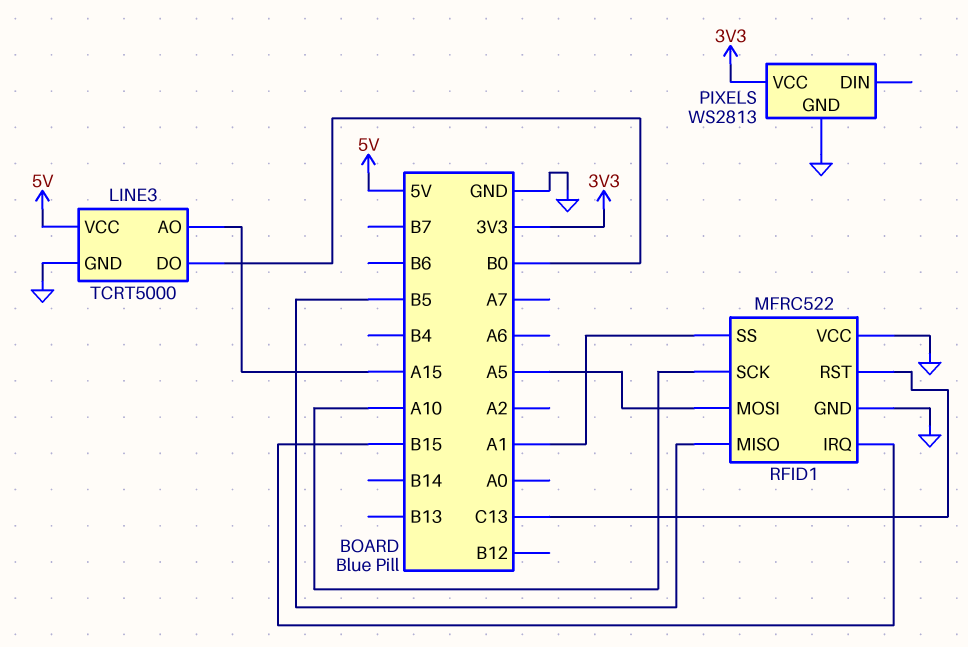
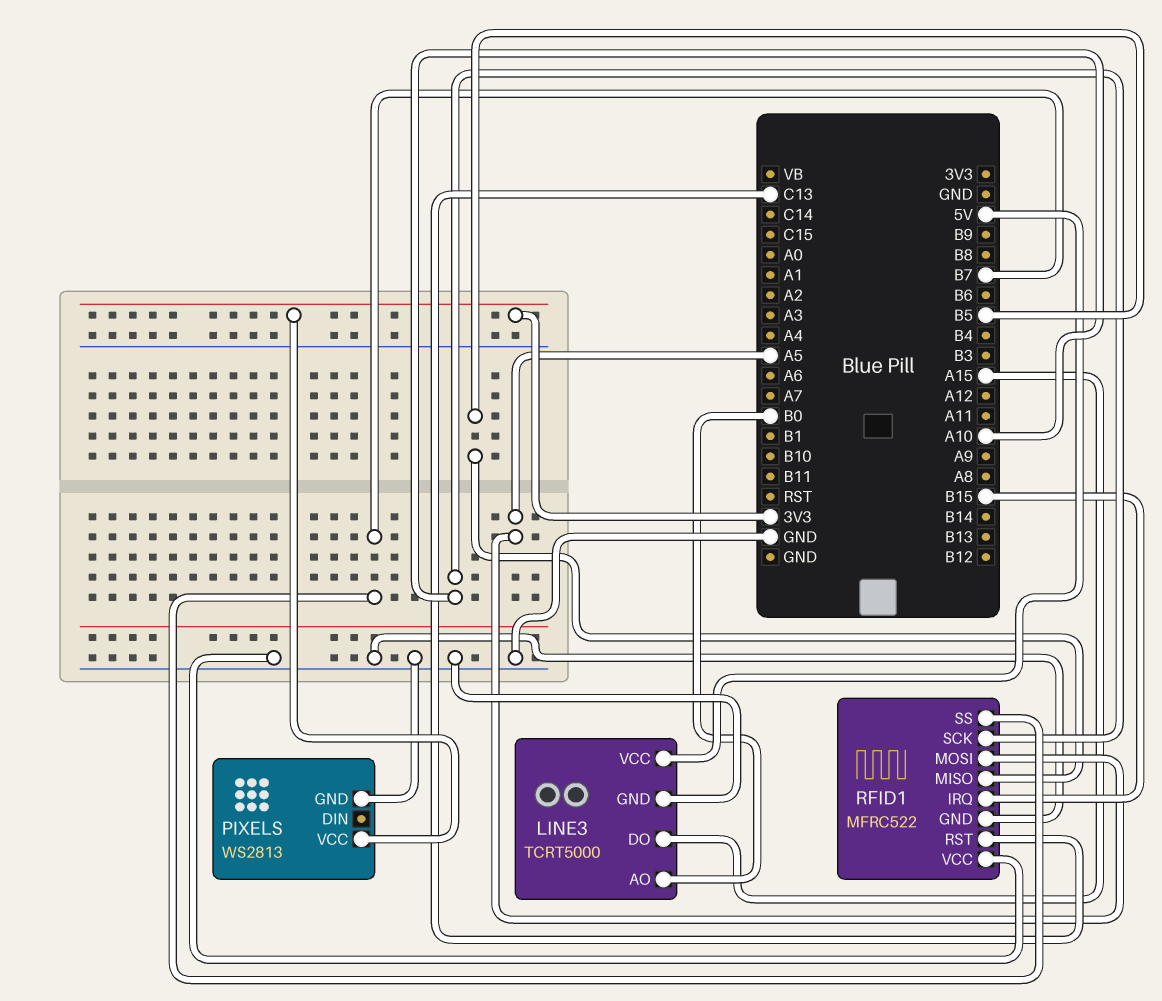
LINE3 pin AO: A15 -> B0
LINE3 pin DO: B0 -> A15
RFID1 pin SS: A1 -> B7

